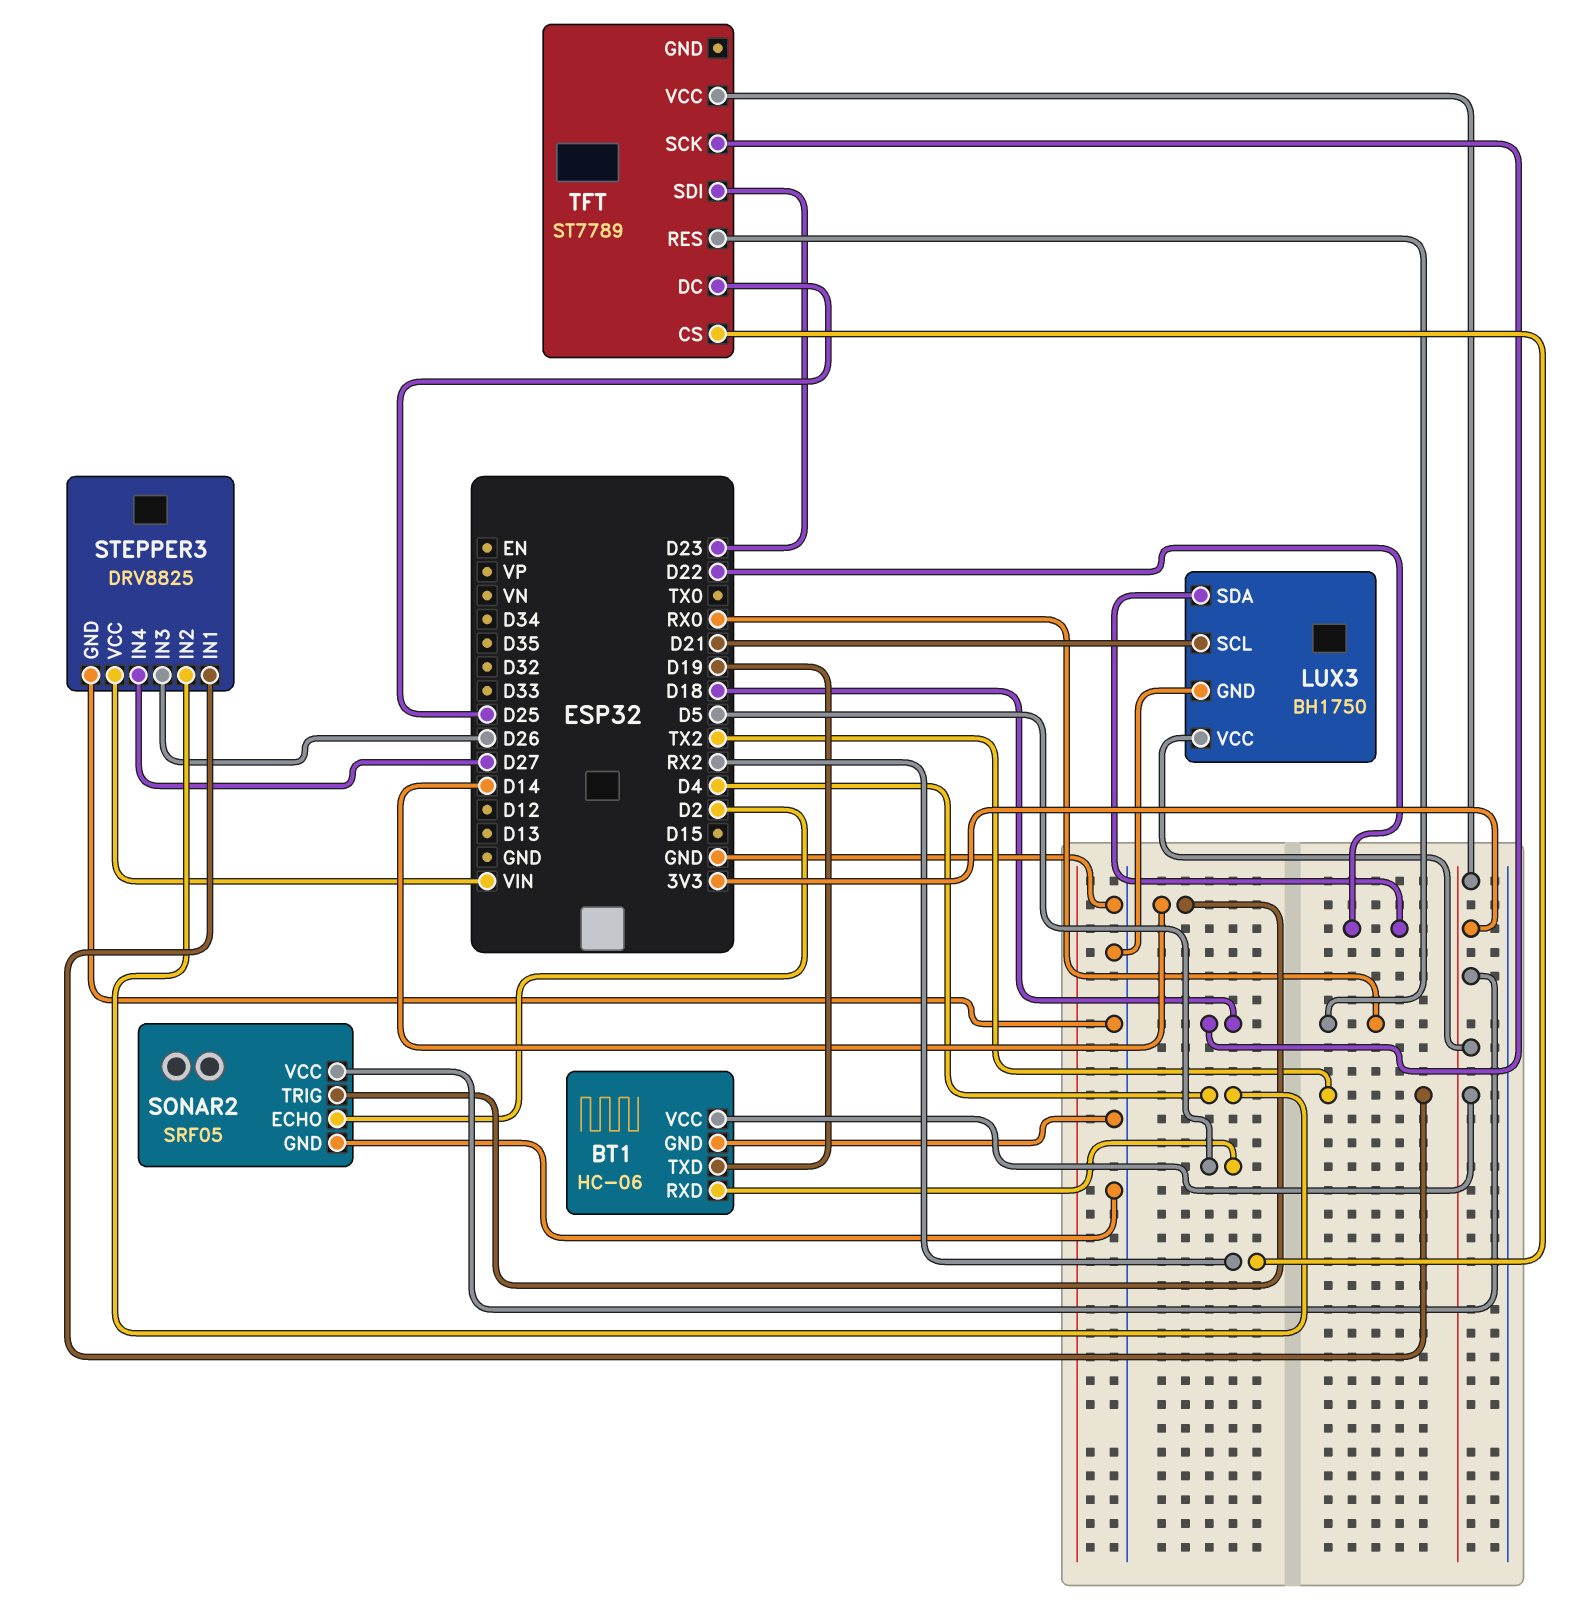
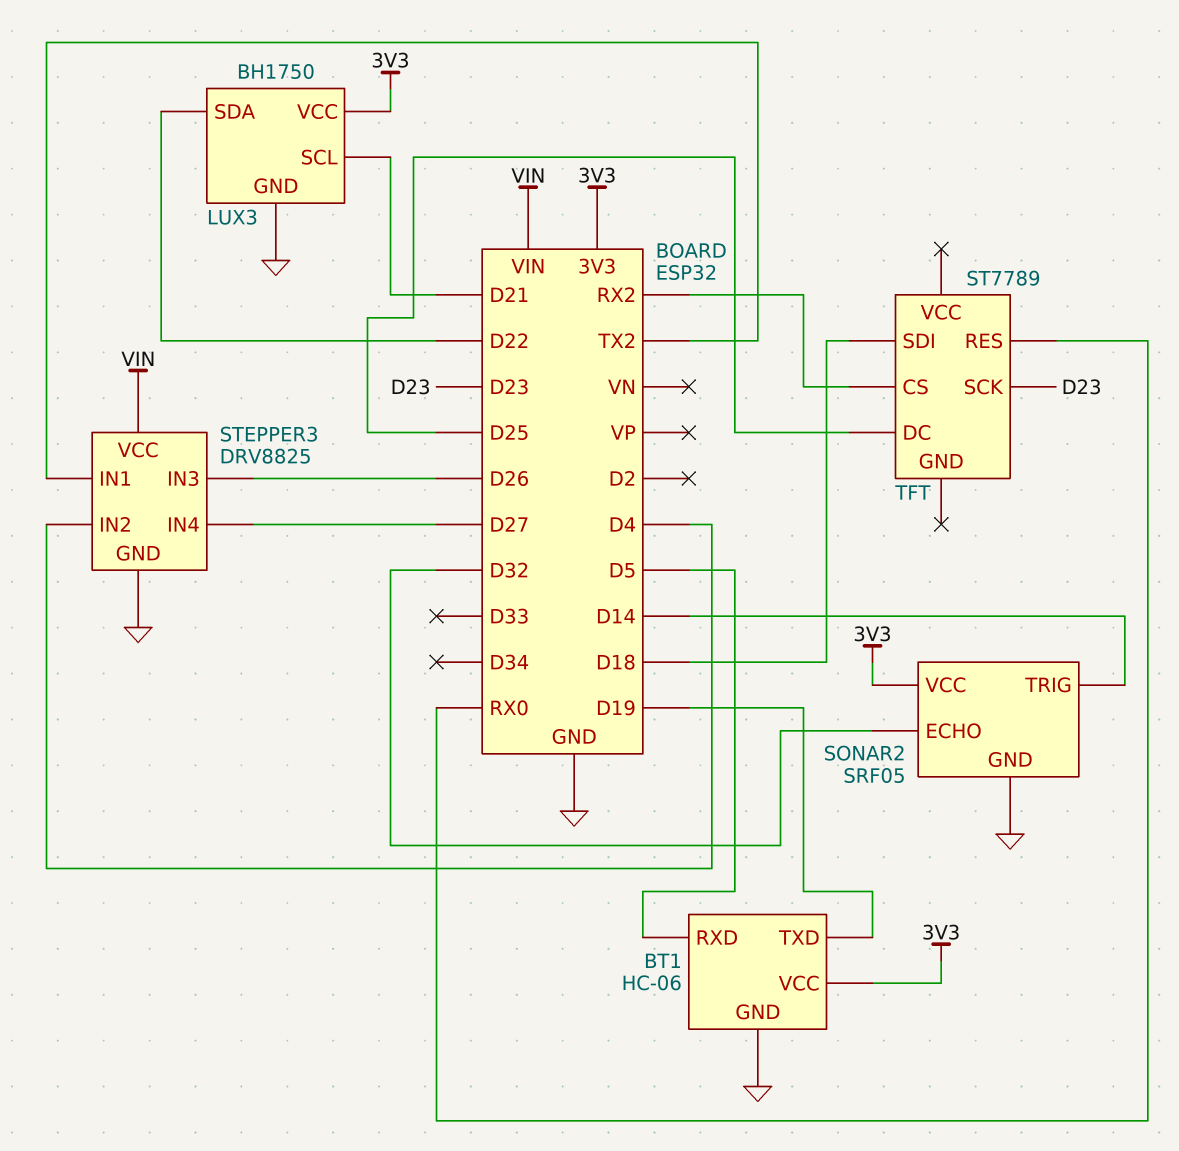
SONAR2 pin ECHO: D2 -> D32
TFT pin SCK: D18 -> D23
TFT pin SDI: D23 -> D18
TFT pin VCC: 3V3 -> none

